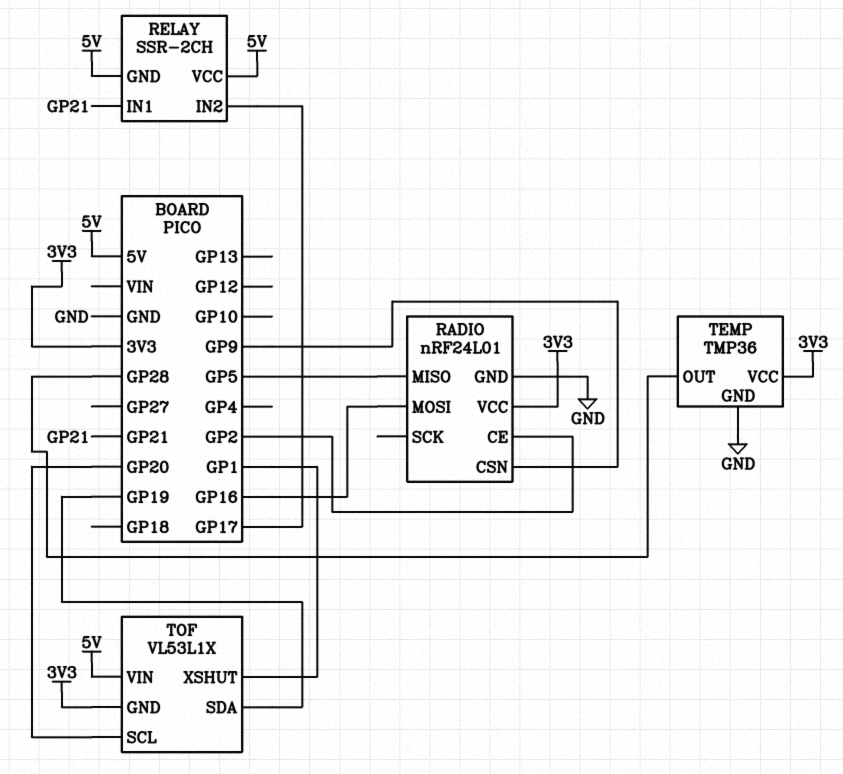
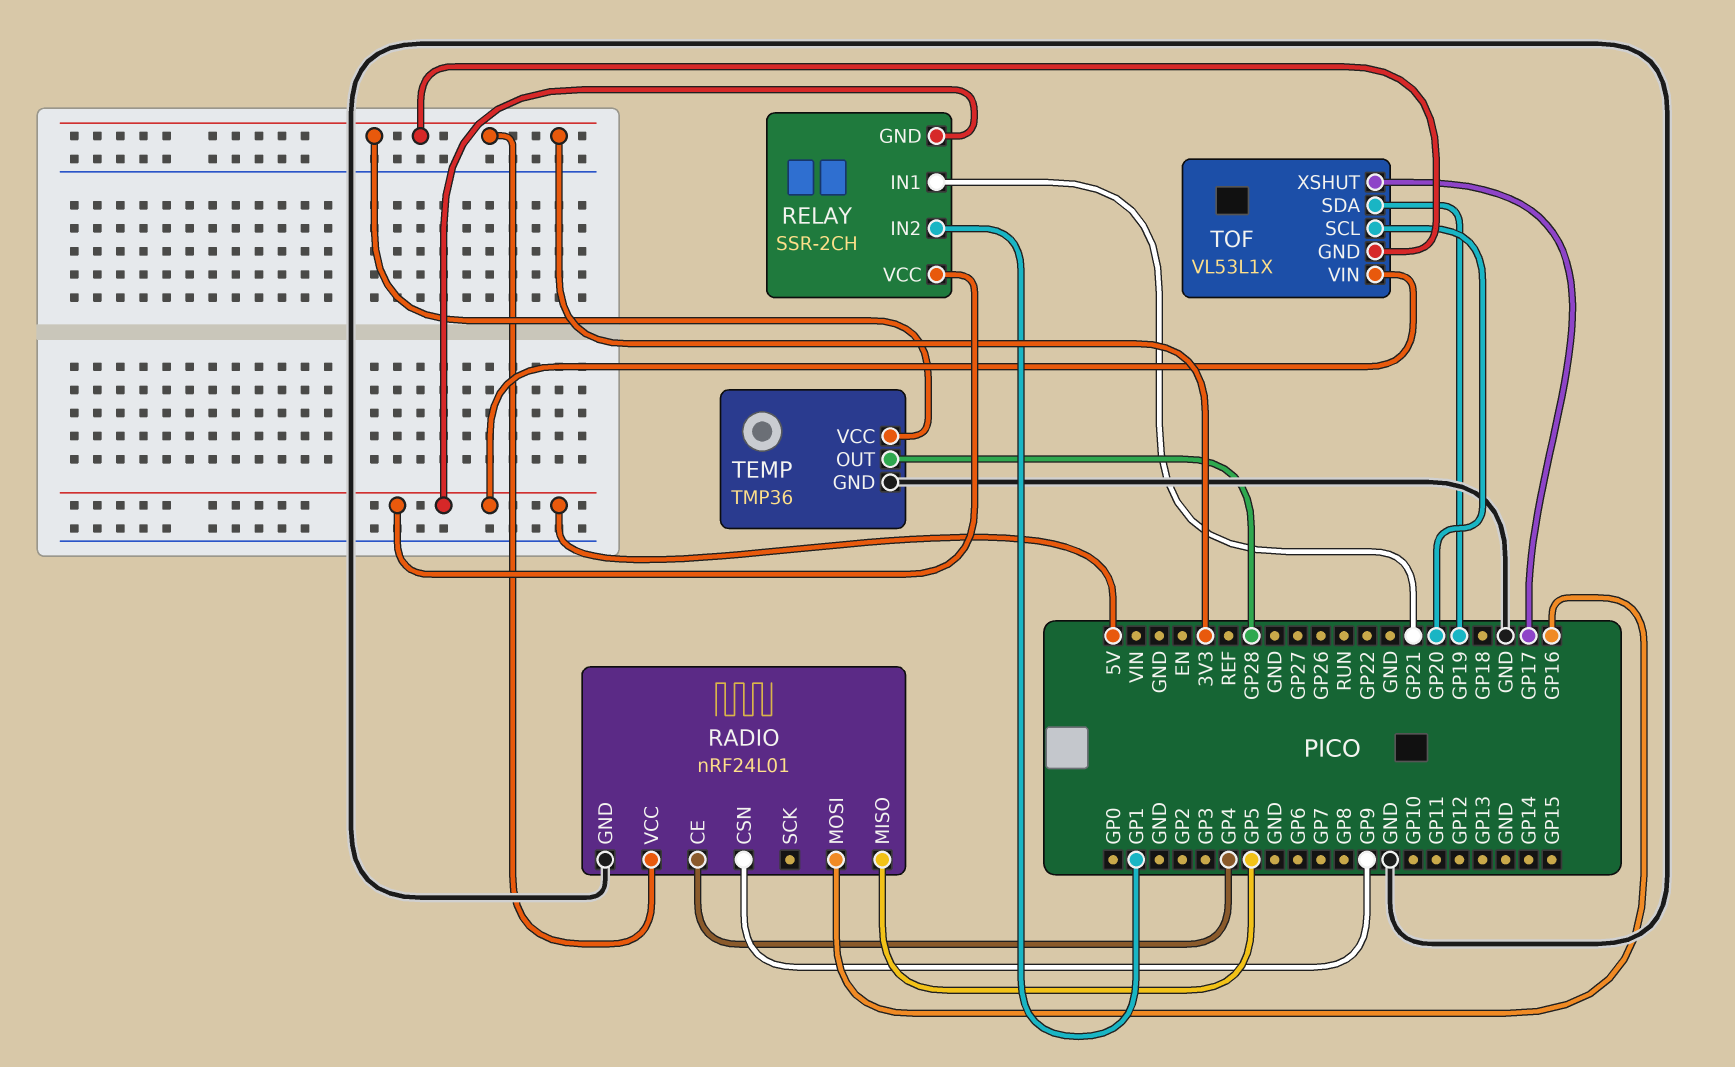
RADIO pin CE: GP2 -> GP4
RELAY pin IN2: GP17 -> GP1
TOF pin XSHUT: GP1 -> GP17

